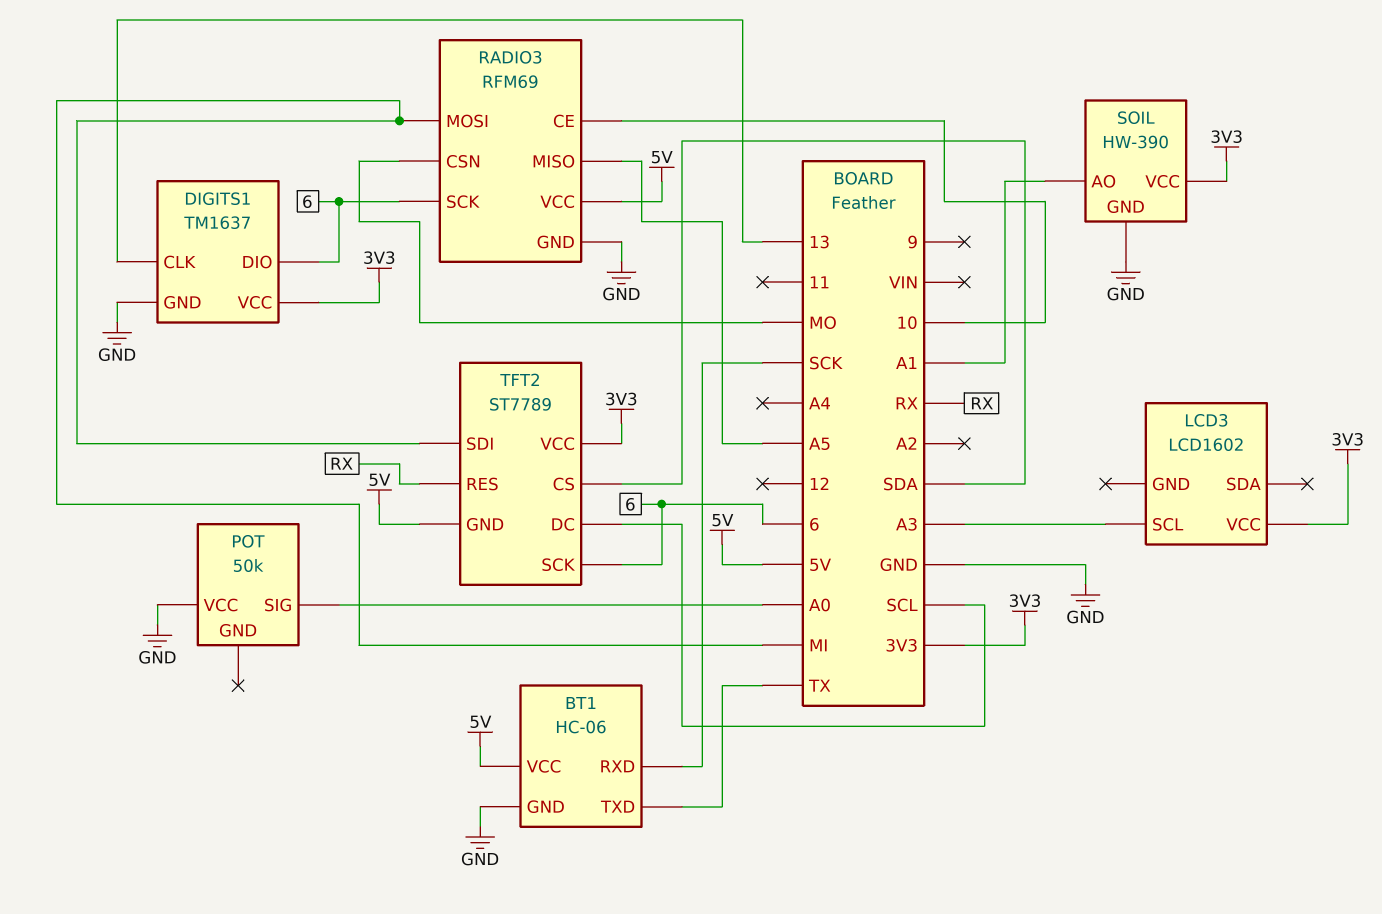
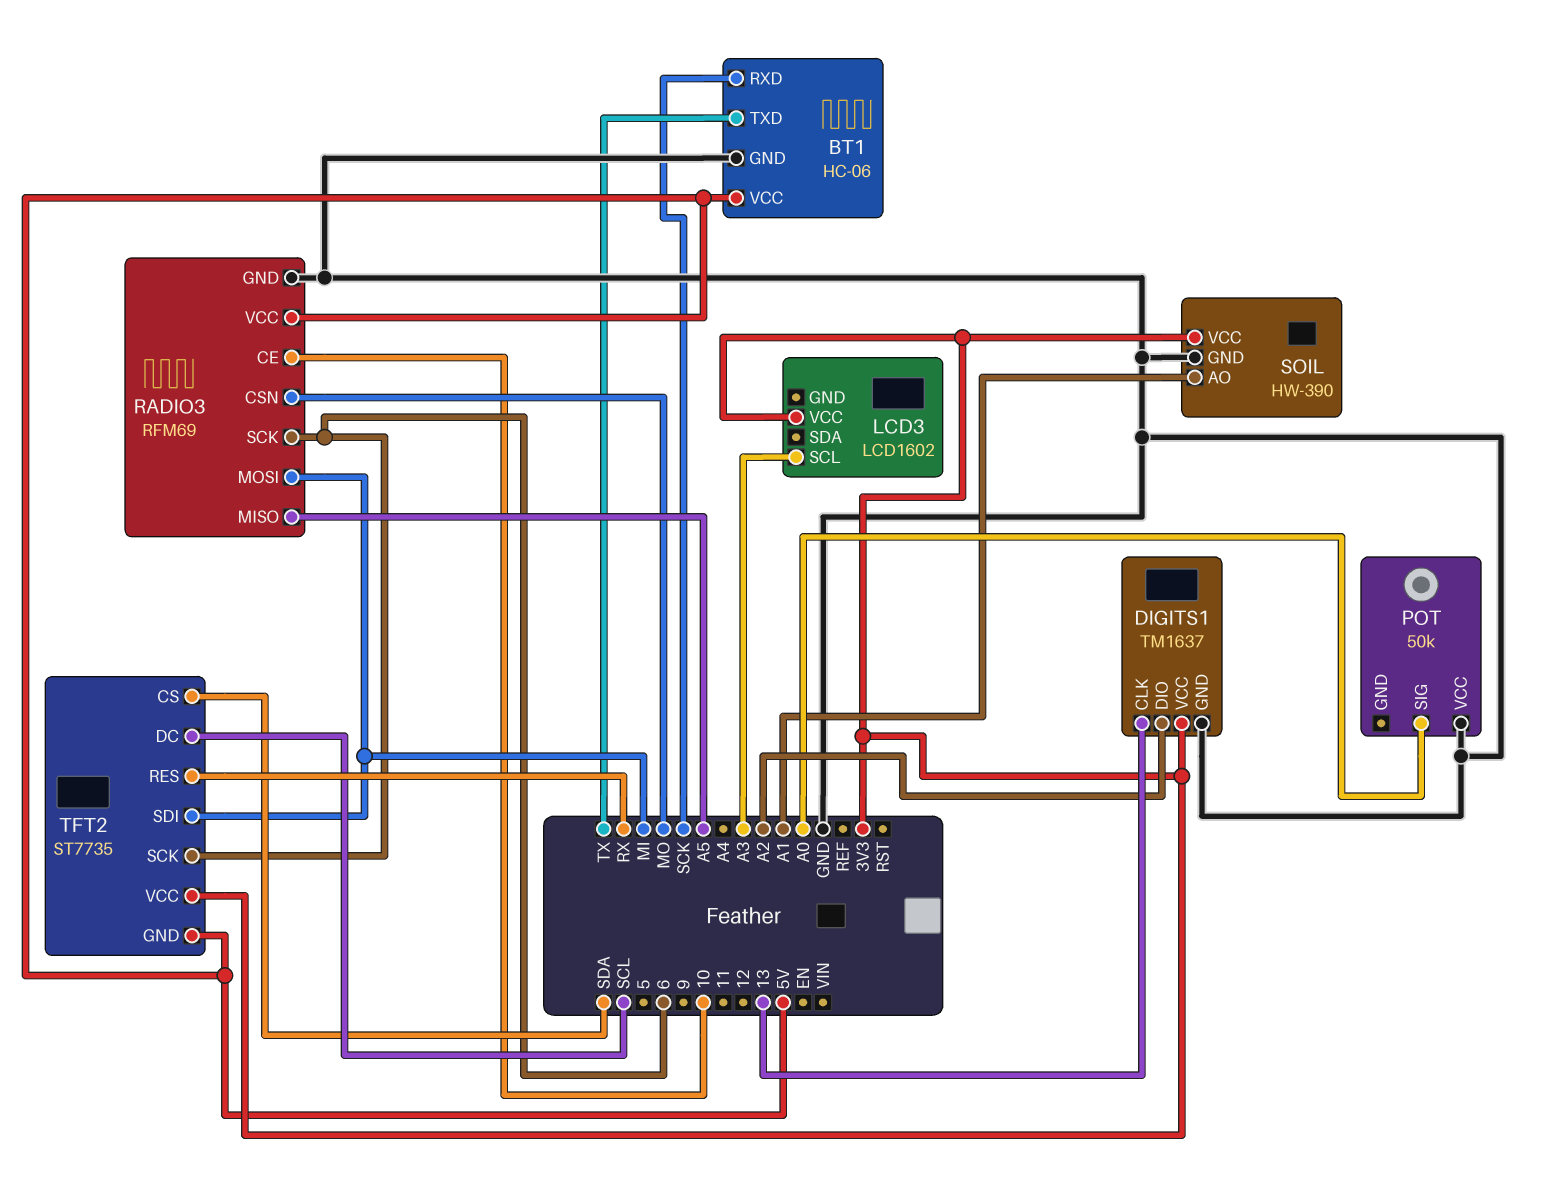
DIGITS1 pin DIO: 6 -> A2
TFT2: ST7789 -> ST7735

